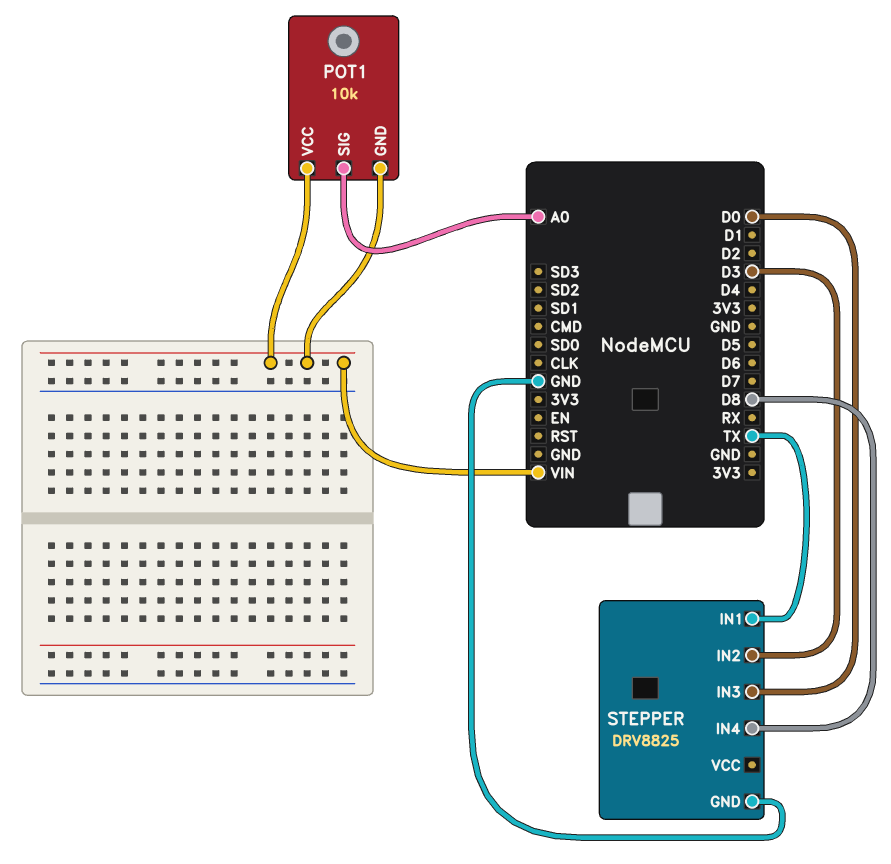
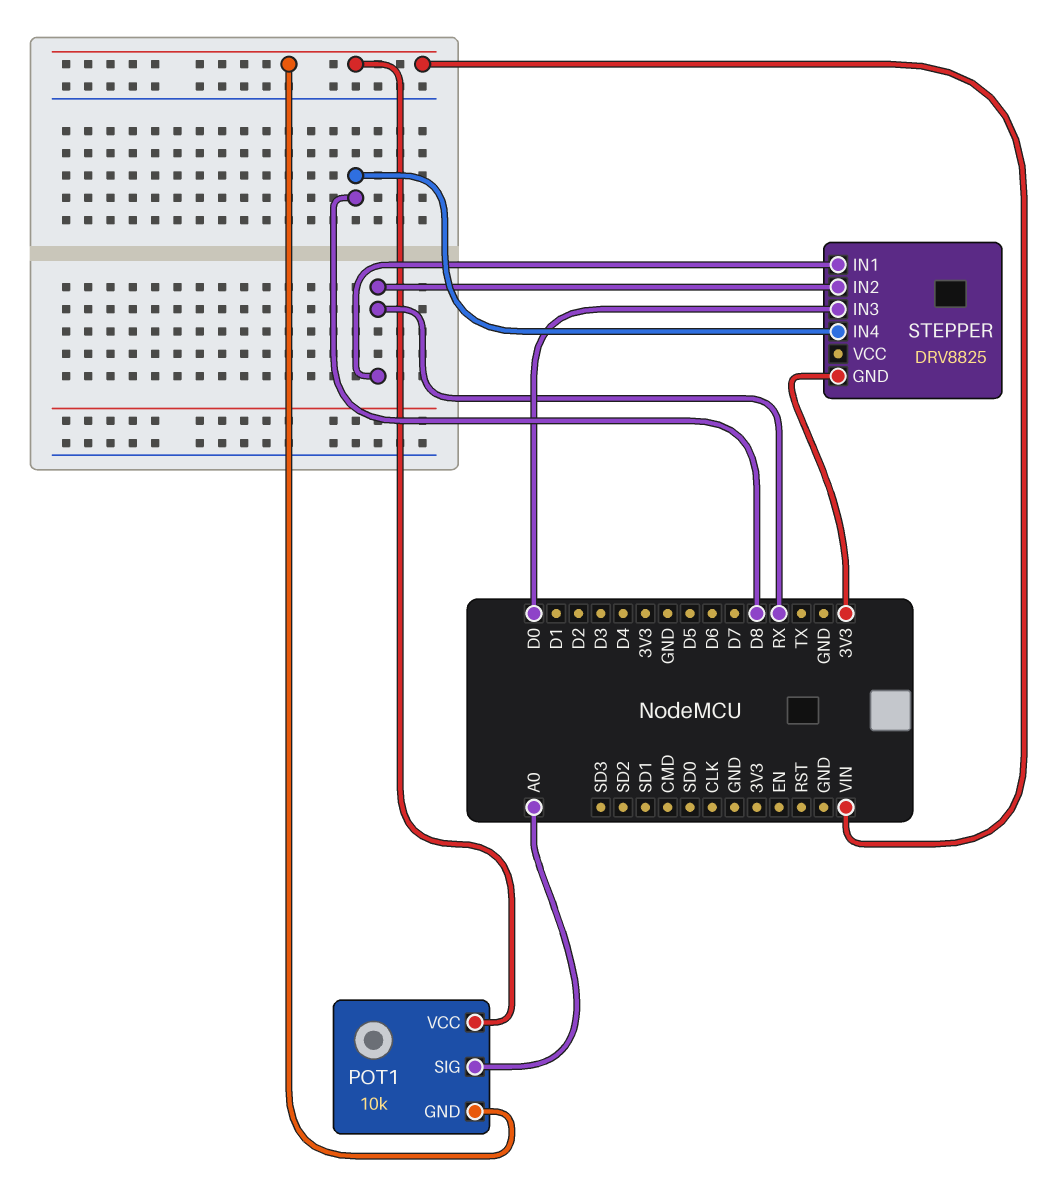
STEPPER pin GND: GND -> 3V3
STEPPER pin IN1: TX -> RX
STEPPER pin IN2: D3 -> RX

